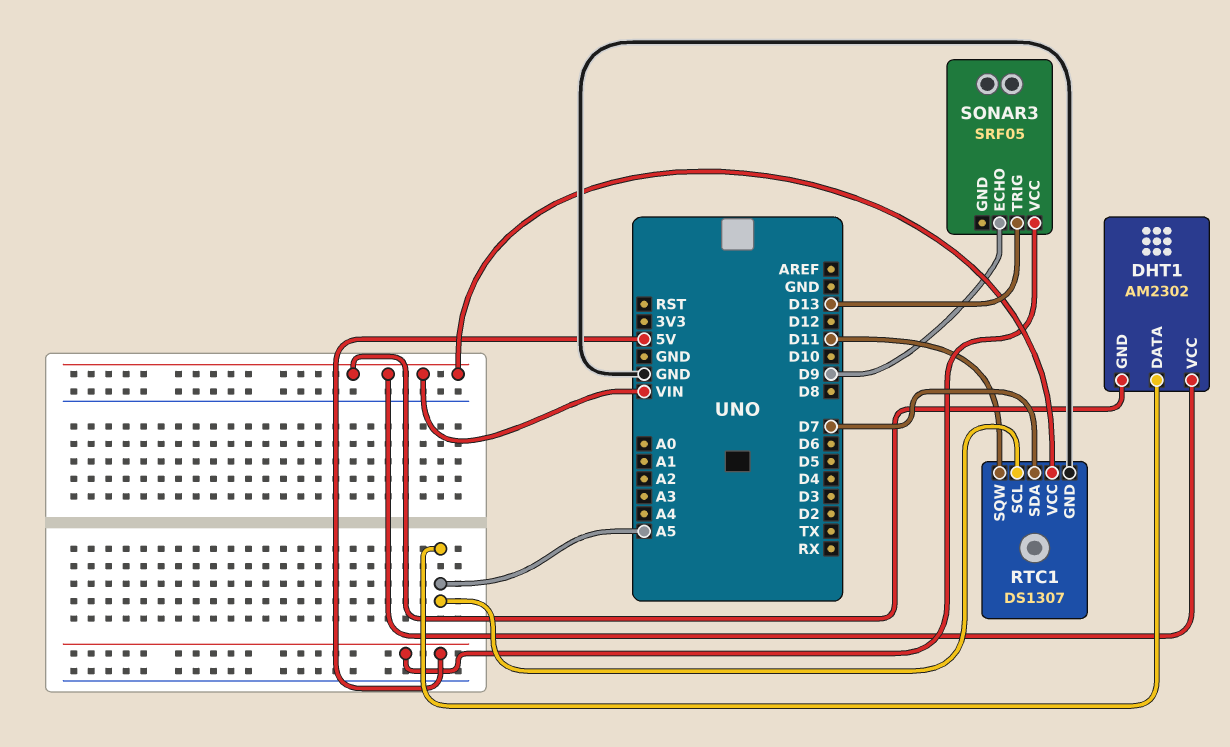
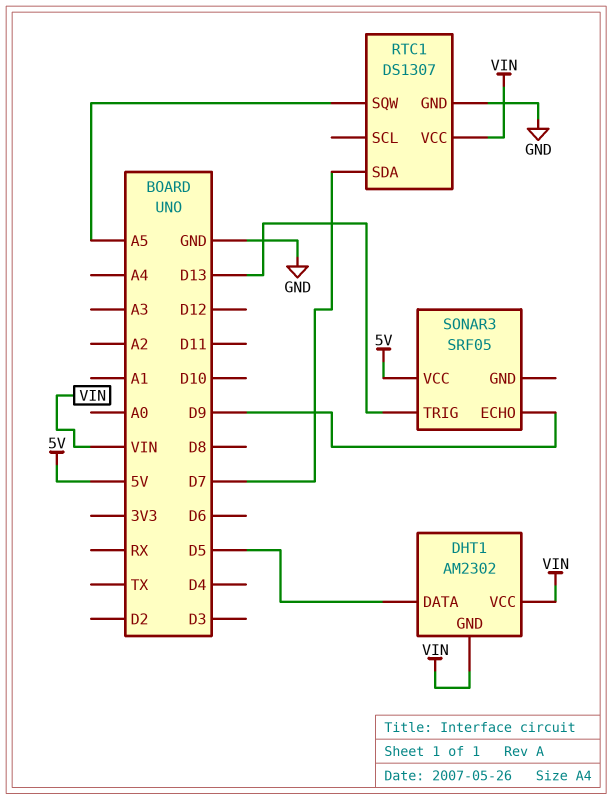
DHT1 pin DATA: A5 -> D5
RTC1 pin SCL: A5 -> none
RTC1 pin SQW: D11 -> A5

